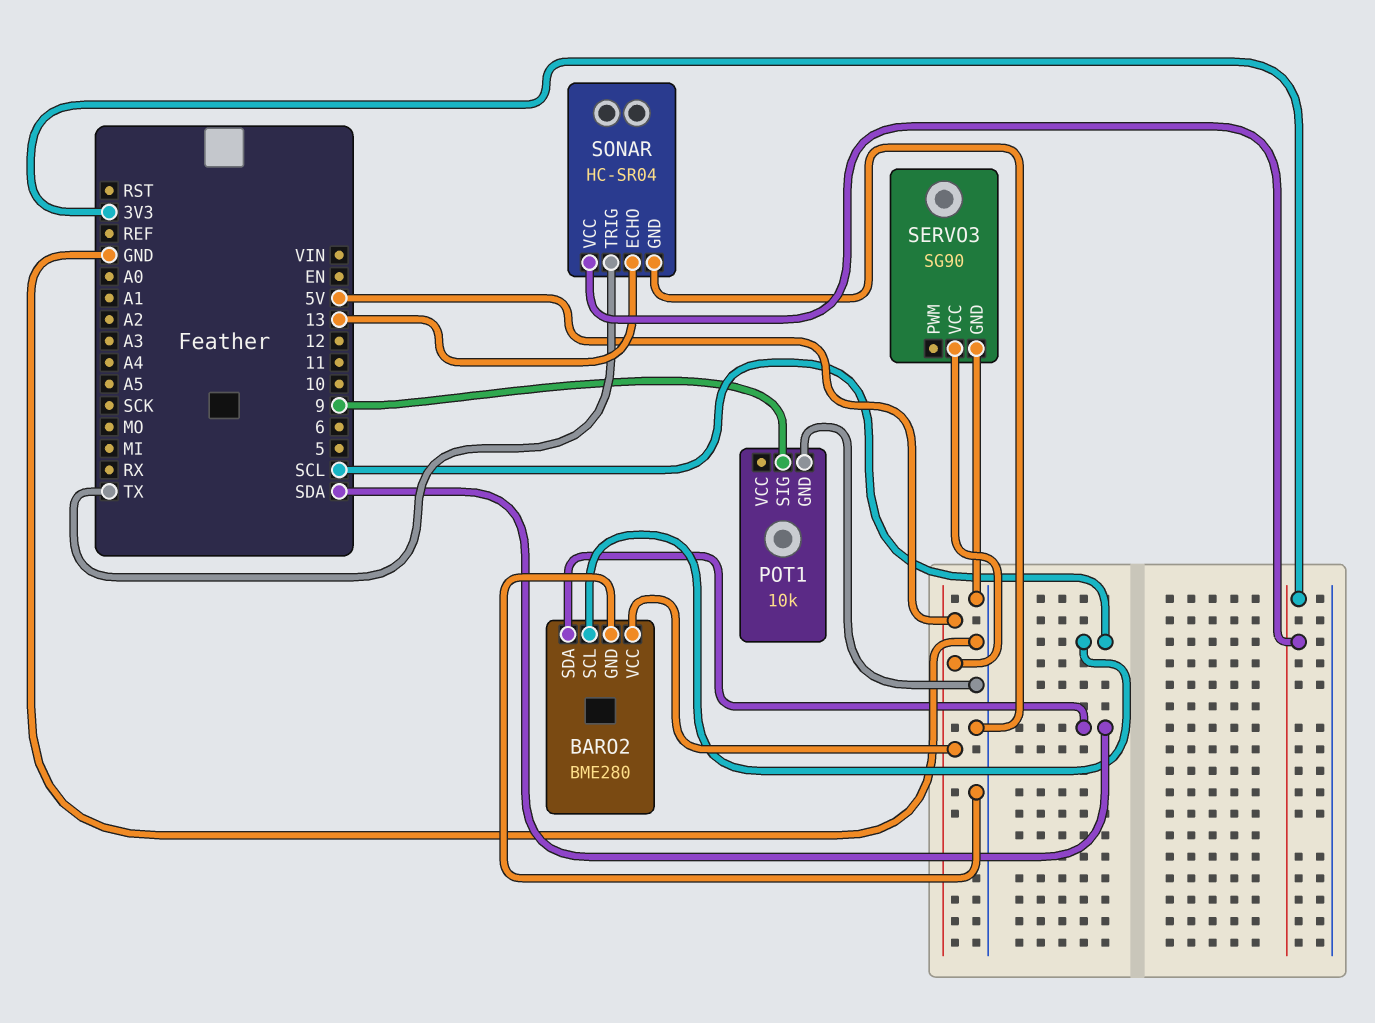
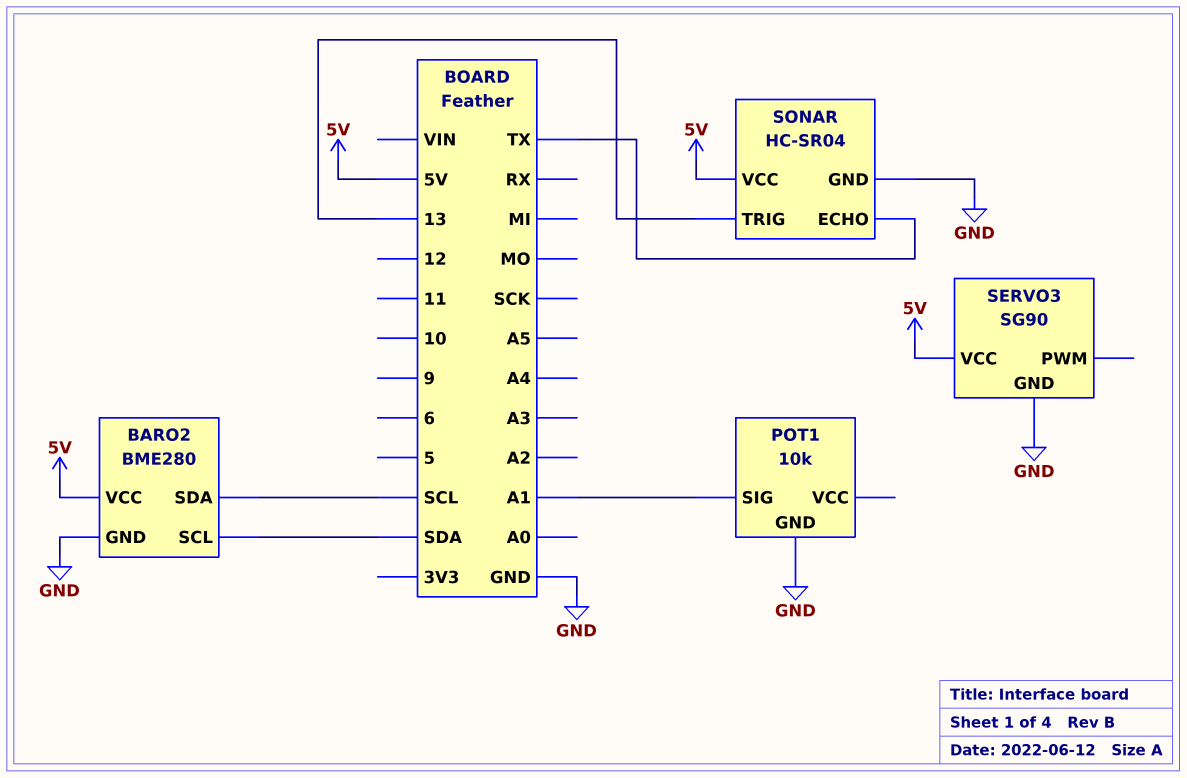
BARO2 pin SCL: SCL -> SDA
BARO2 pin SDA: SDA -> SCL
POT1 pin SIG: 9 -> A1
SONAR pin ECHO: 13 -> TX
SONAR pin TRIG: TX -> 13
SONAR pin VCC: 3V3 -> 5V

